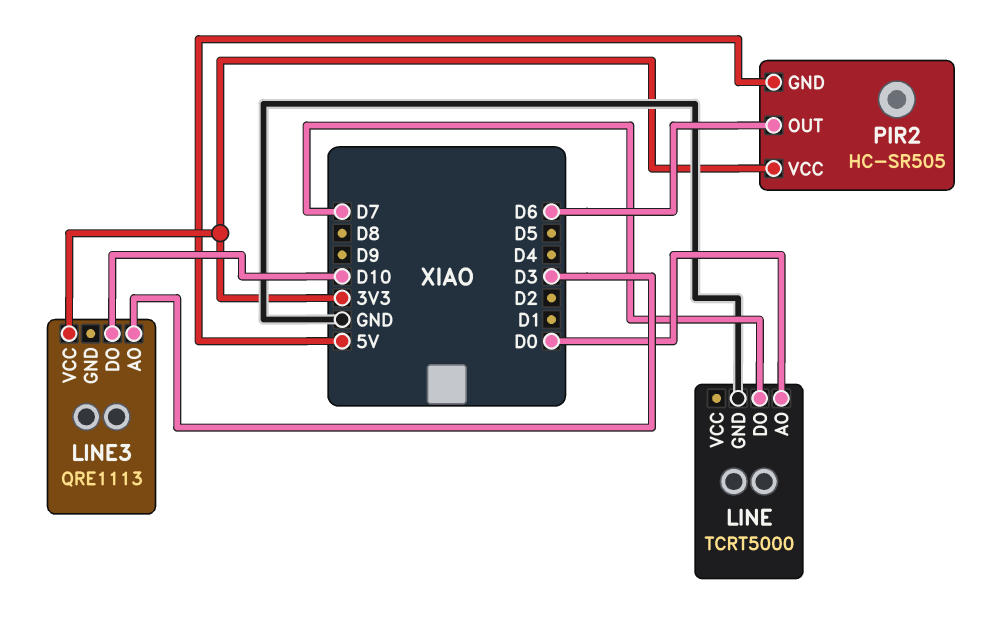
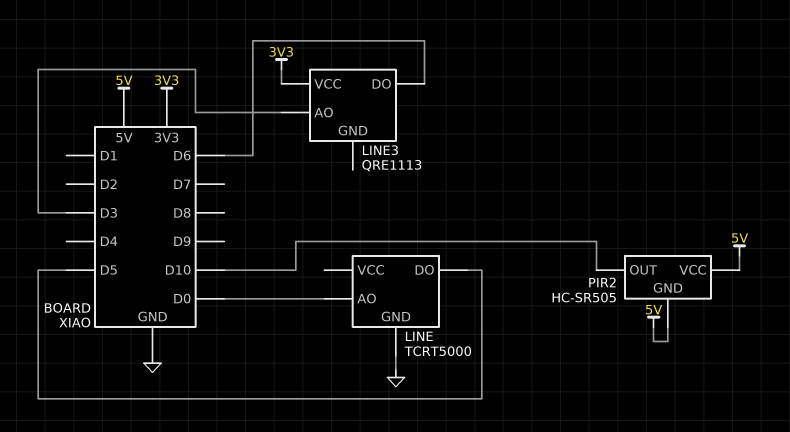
LINE pin DO: D7 -> D5
LINE3 pin DO: D10 -> D6
PIR2 pin OUT: D6 -> D10
PIR2 pin VCC: 3V3 -> 5V

